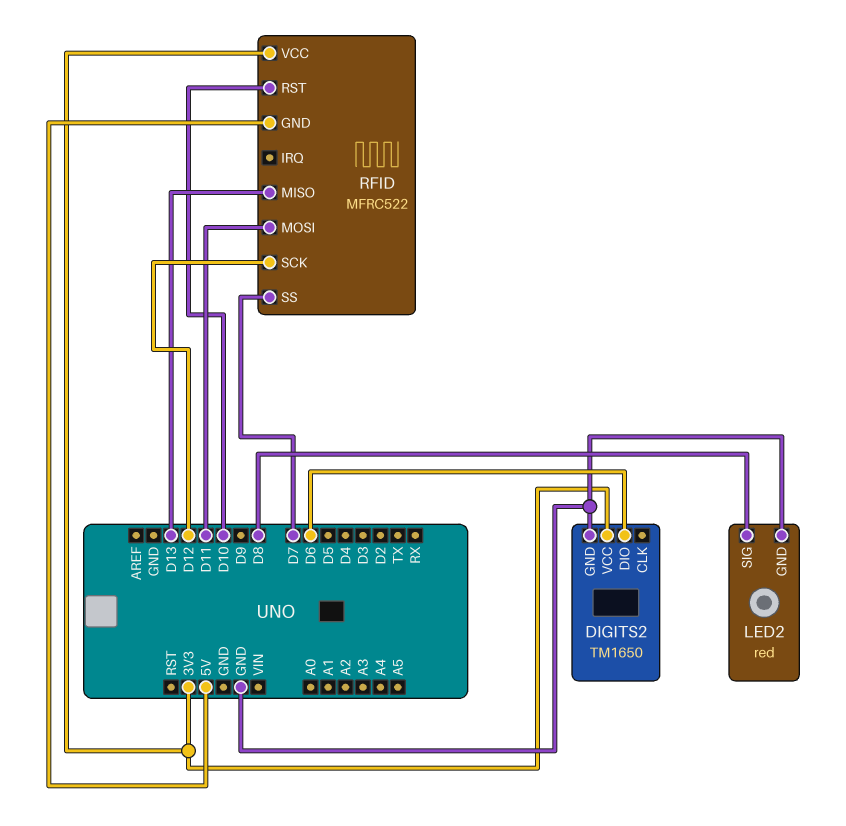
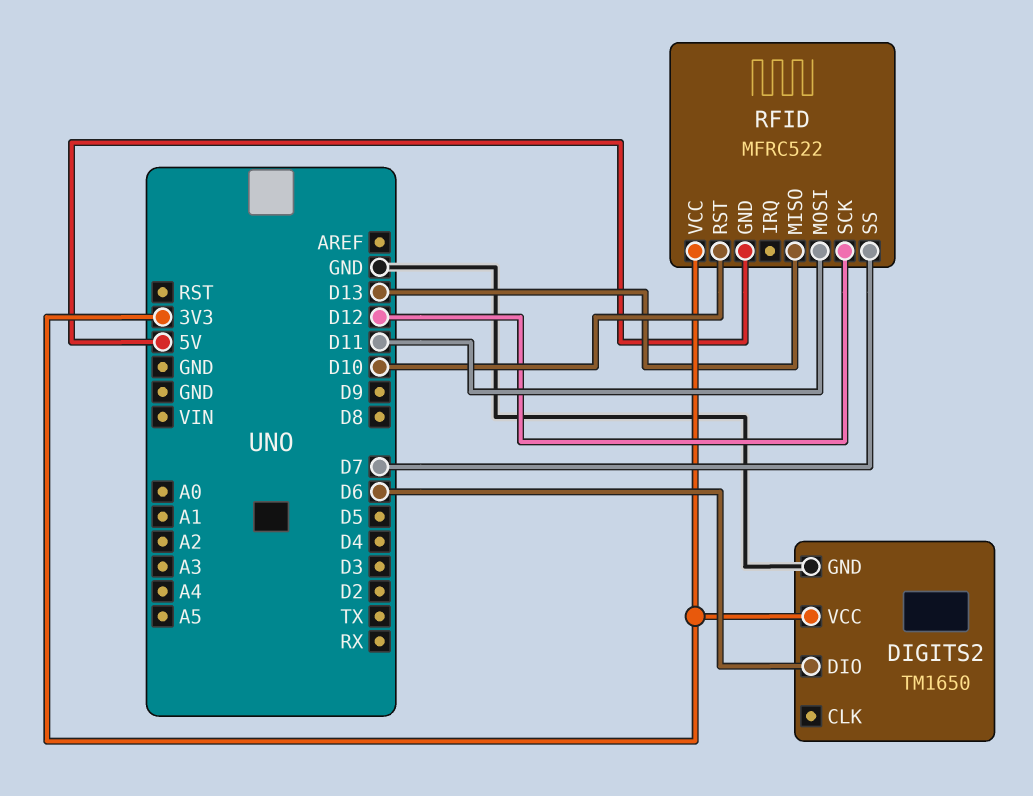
LED2: red -> none
LED2 pin GND: GND -> none
LED2 pin SIG: D8 -> none

